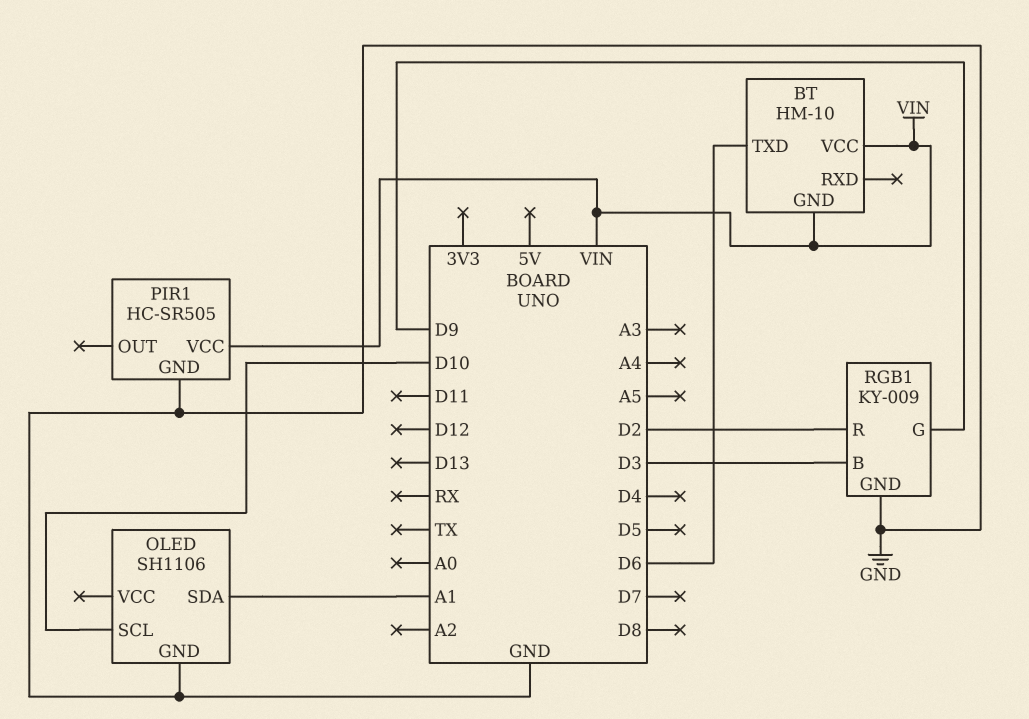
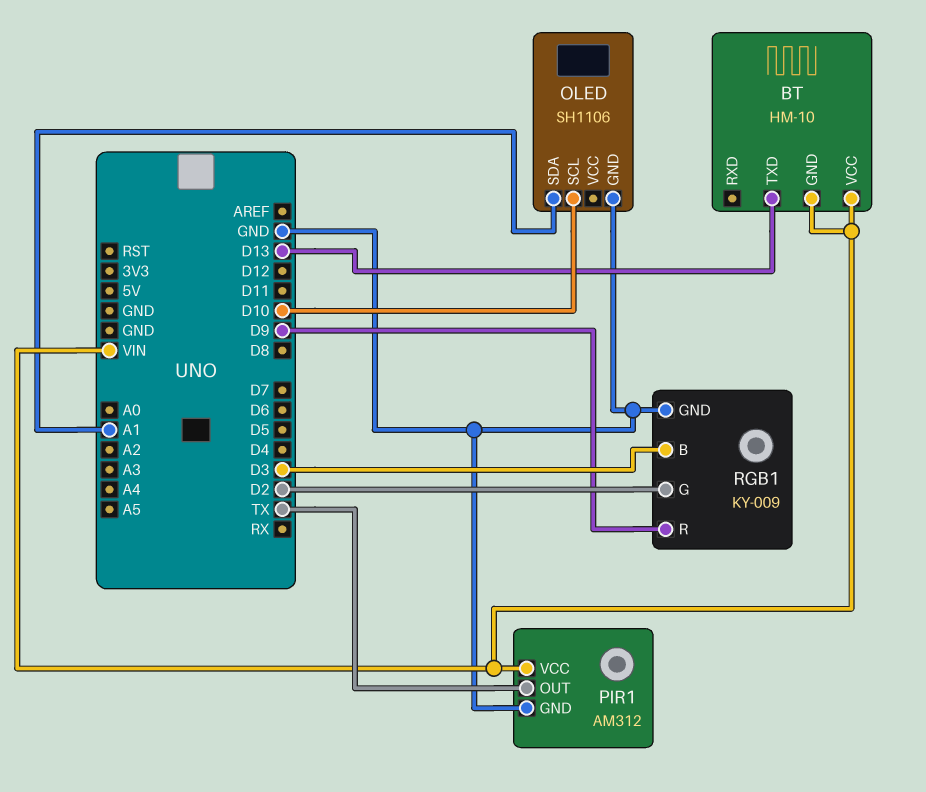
BT pin TXD: D6 -> D13
PIR1: HC-SR505 -> AM312
PIR1 pin OUT: none -> TX
RGB1 pin G: D9 -> D2
RGB1 pin R: D2 -> D9

